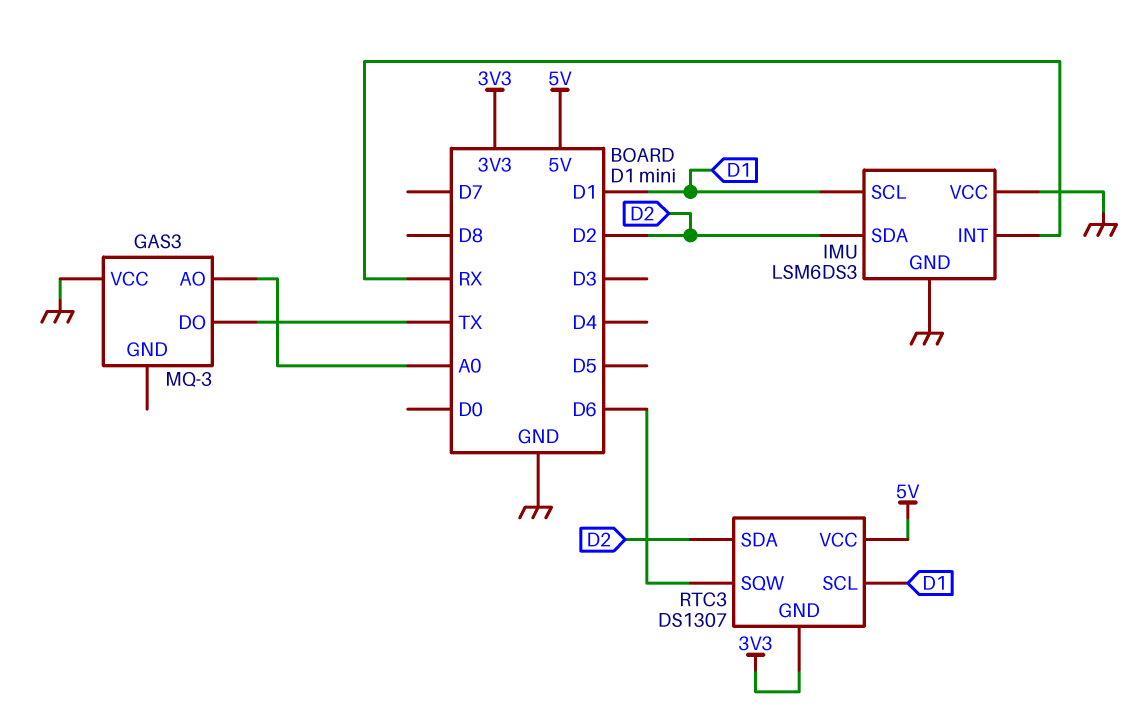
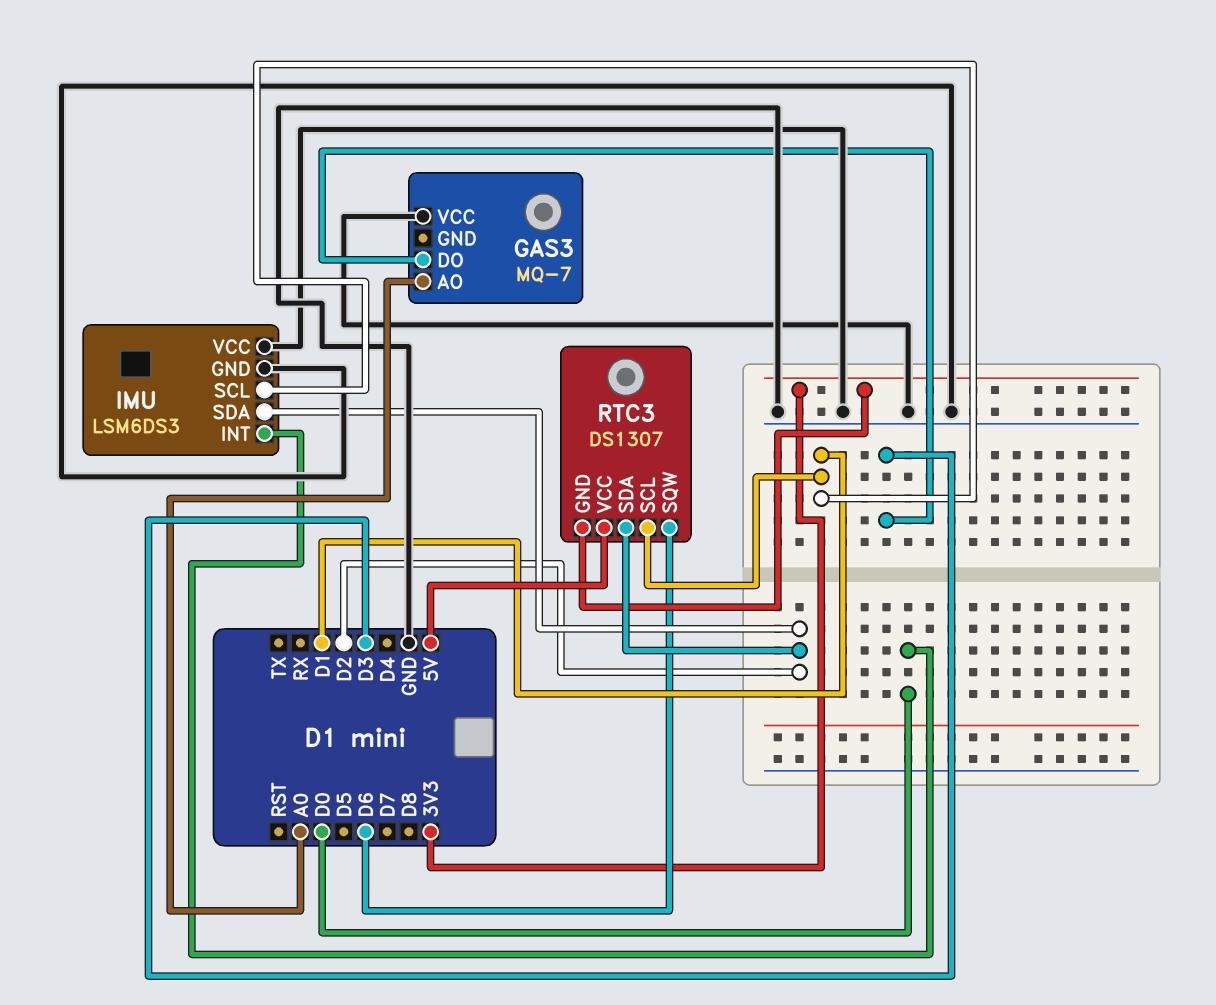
GAS3: MQ-3 -> MQ-7
GAS3 pin DO: TX -> D3
IMU pin INT: RX -> D0

